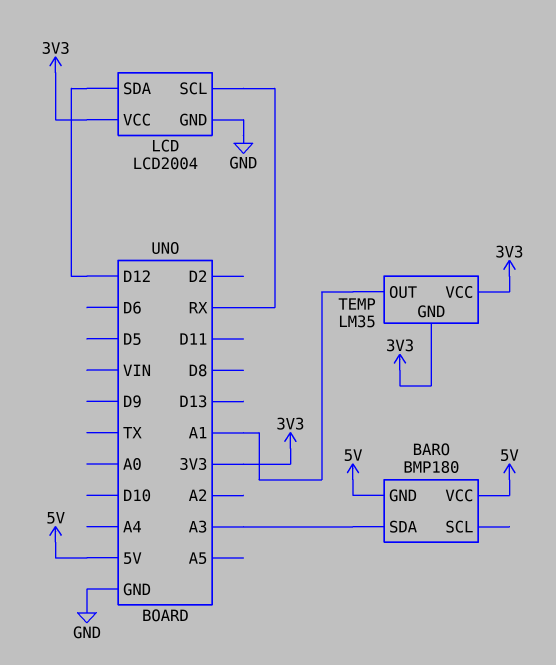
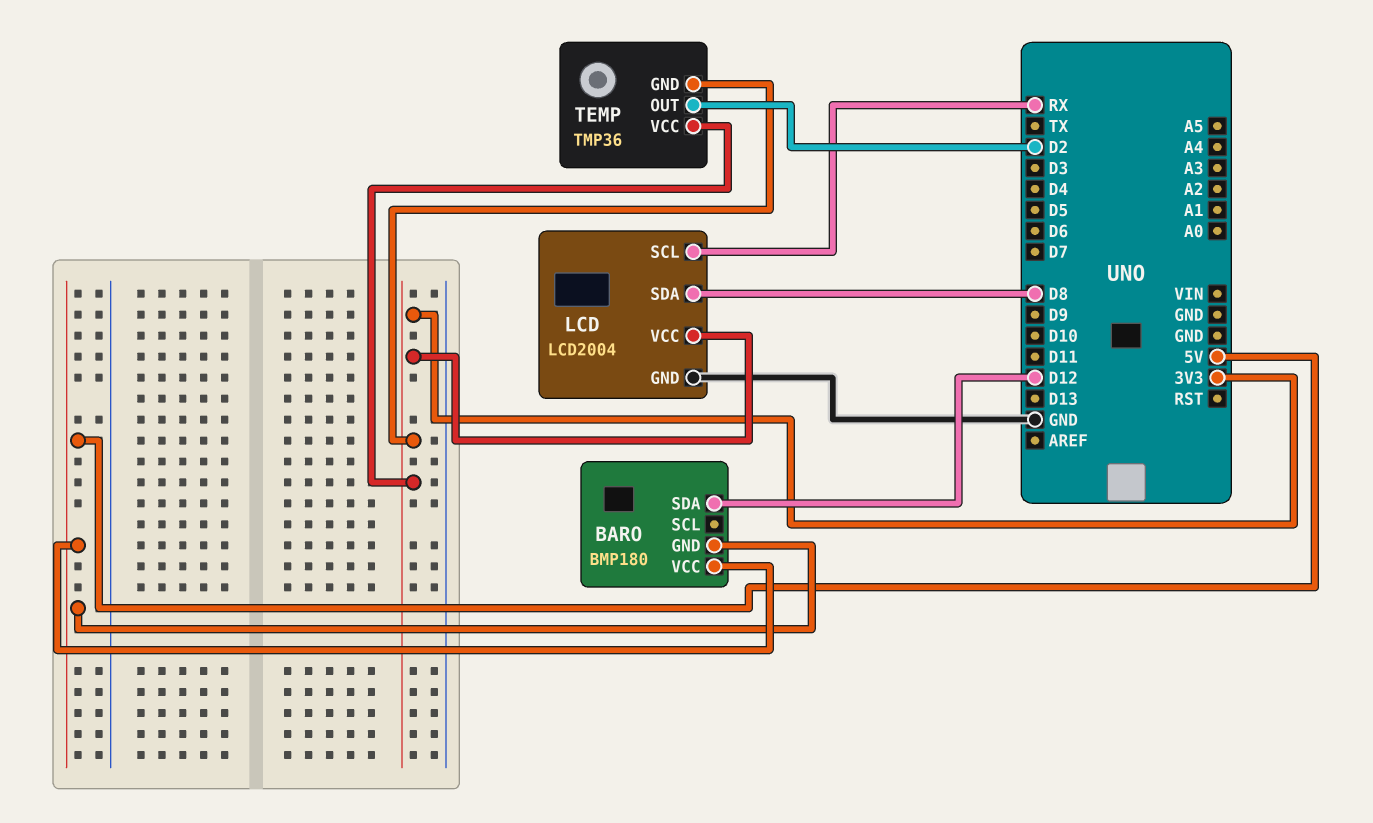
BARO pin SDA: A3 -> D12
LCD pin SDA: D12 -> D8
TEMP: LM35 -> TMP36
TEMP pin OUT: A1 -> D2

